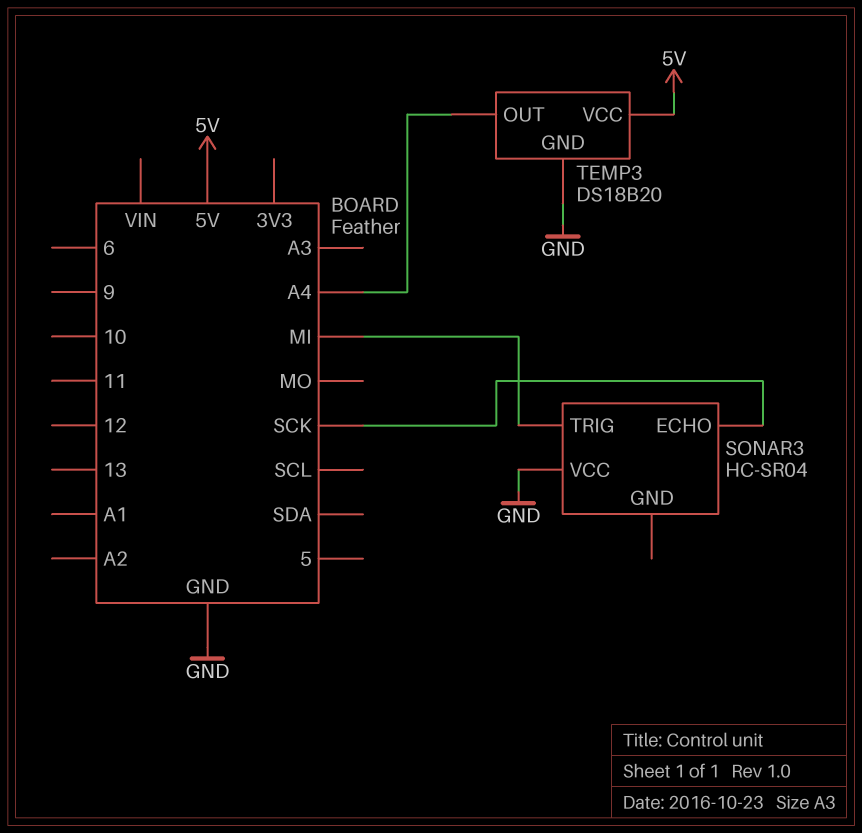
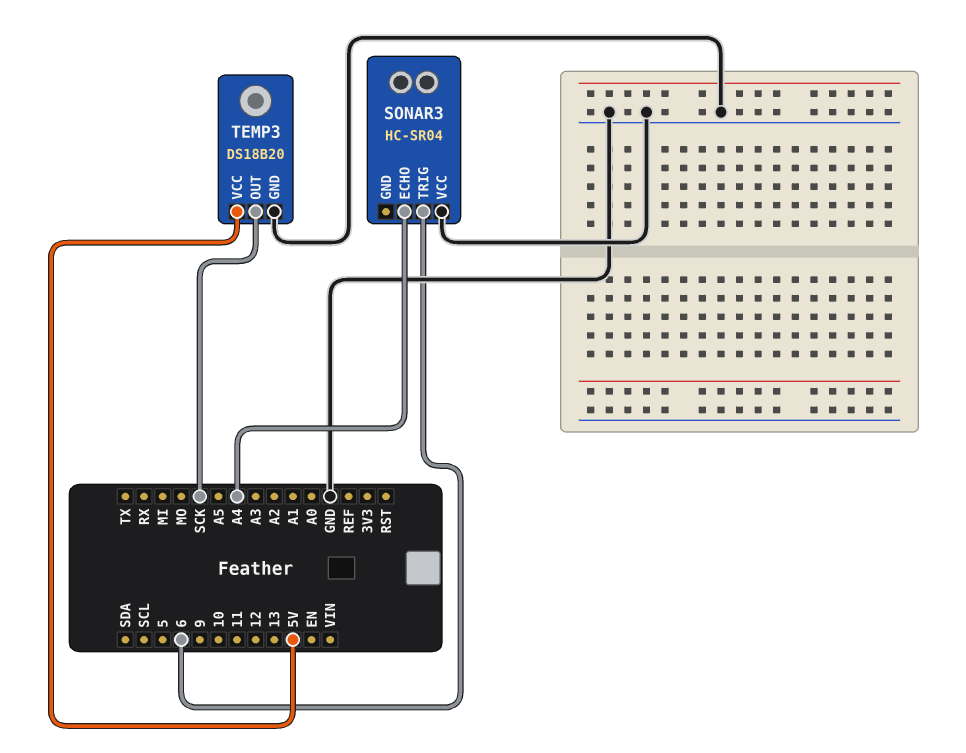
SONAR3 pin ECHO: SCK -> A4
SONAR3 pin TRIG: MI -> 6
TEMP3 pin OUT: A4 -> SCK

